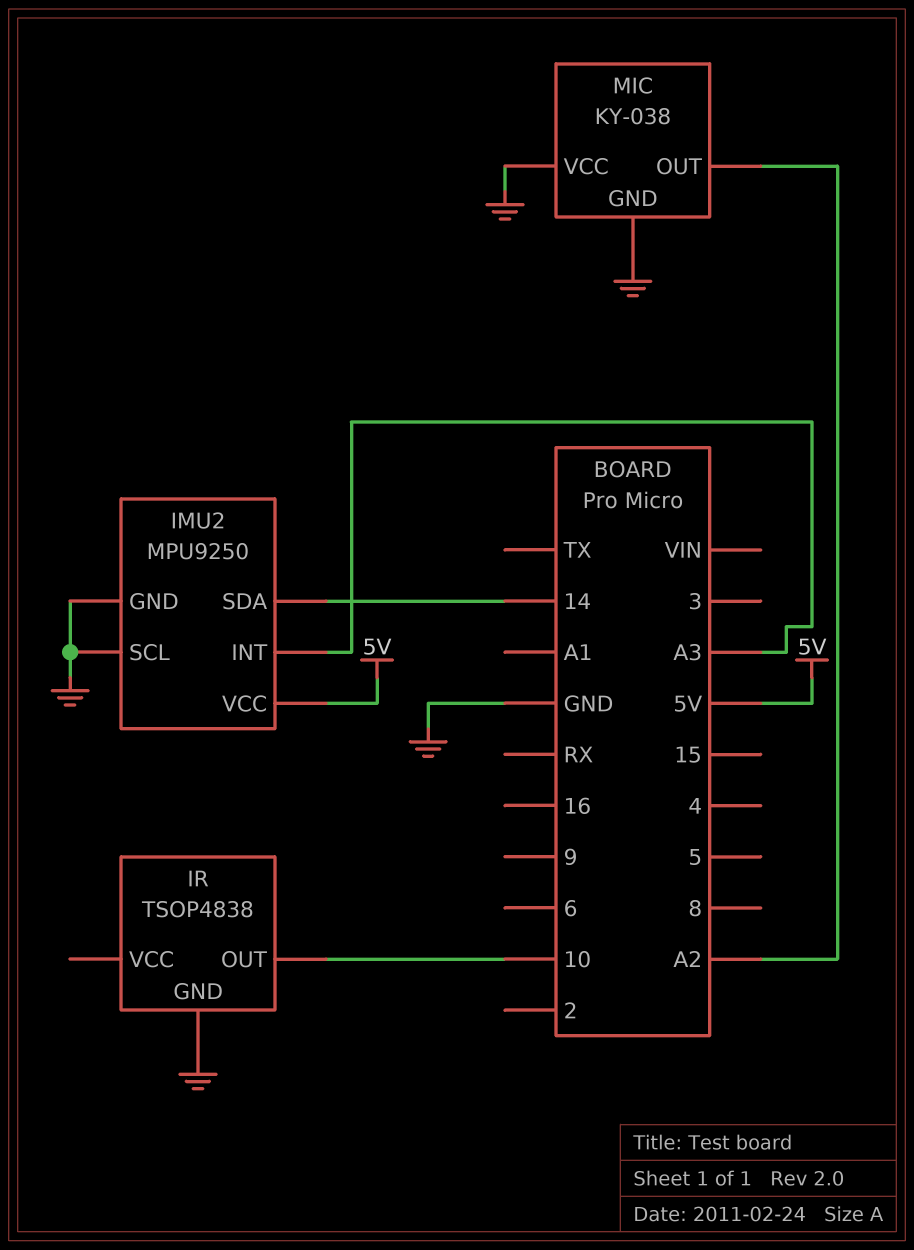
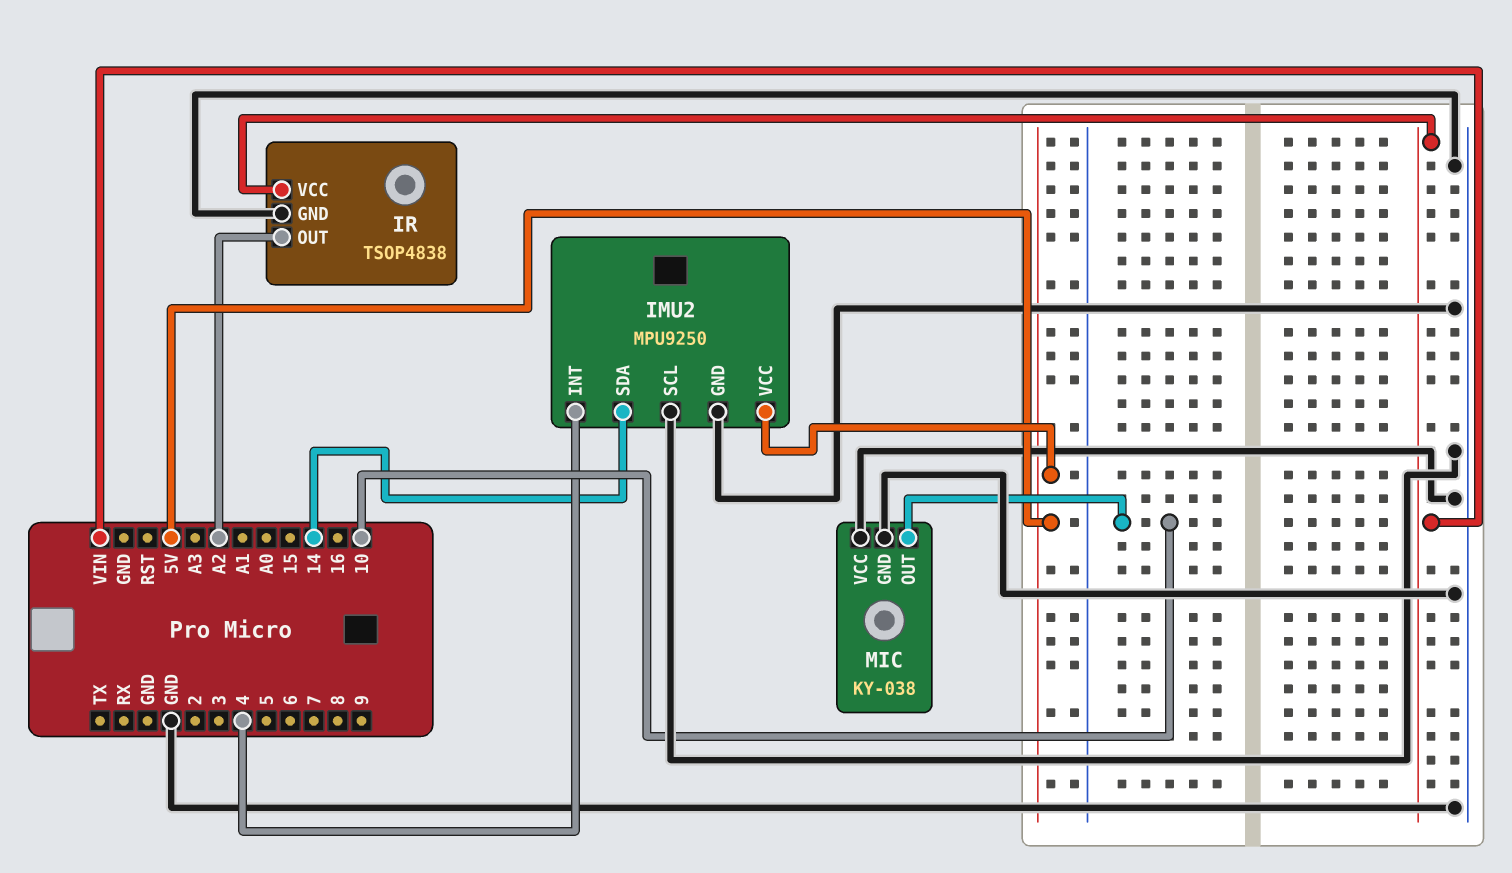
IMU2 pin INT: A3 -> 4
IR pin OUT: 10 -> A2
IR pin VCC: none -> VIN
MIC pin OUT: A2 -> 10

